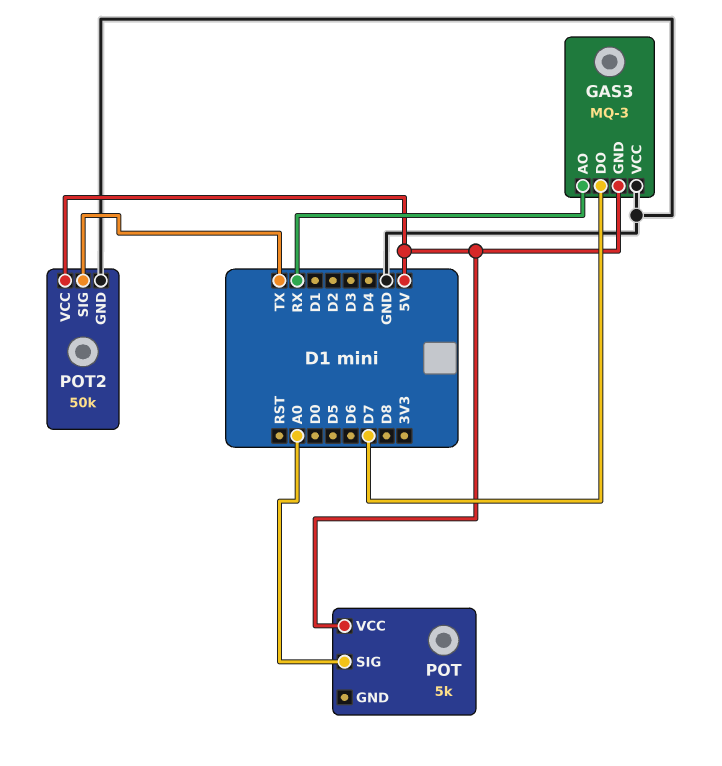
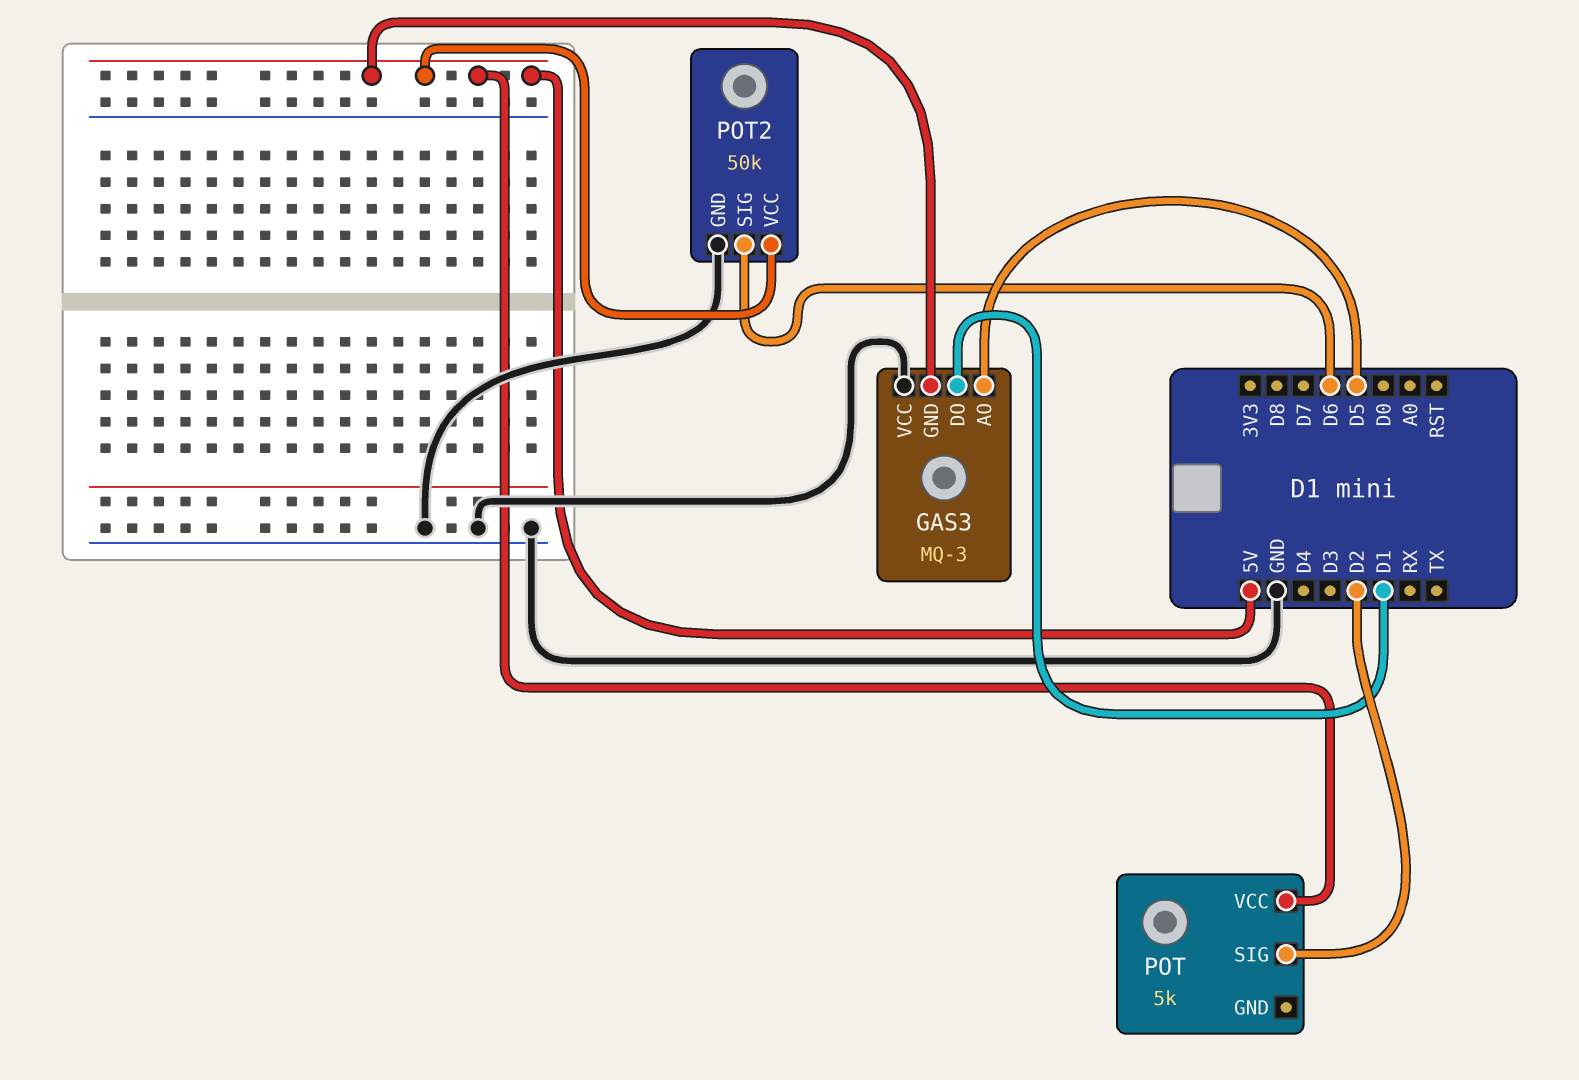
GAS3 pin AO: RX -> D5
GAS3 pin DO: D7 -> D1
POT pin SIG: A0 -> D2
POT2 pin SIG: TX -> D6

